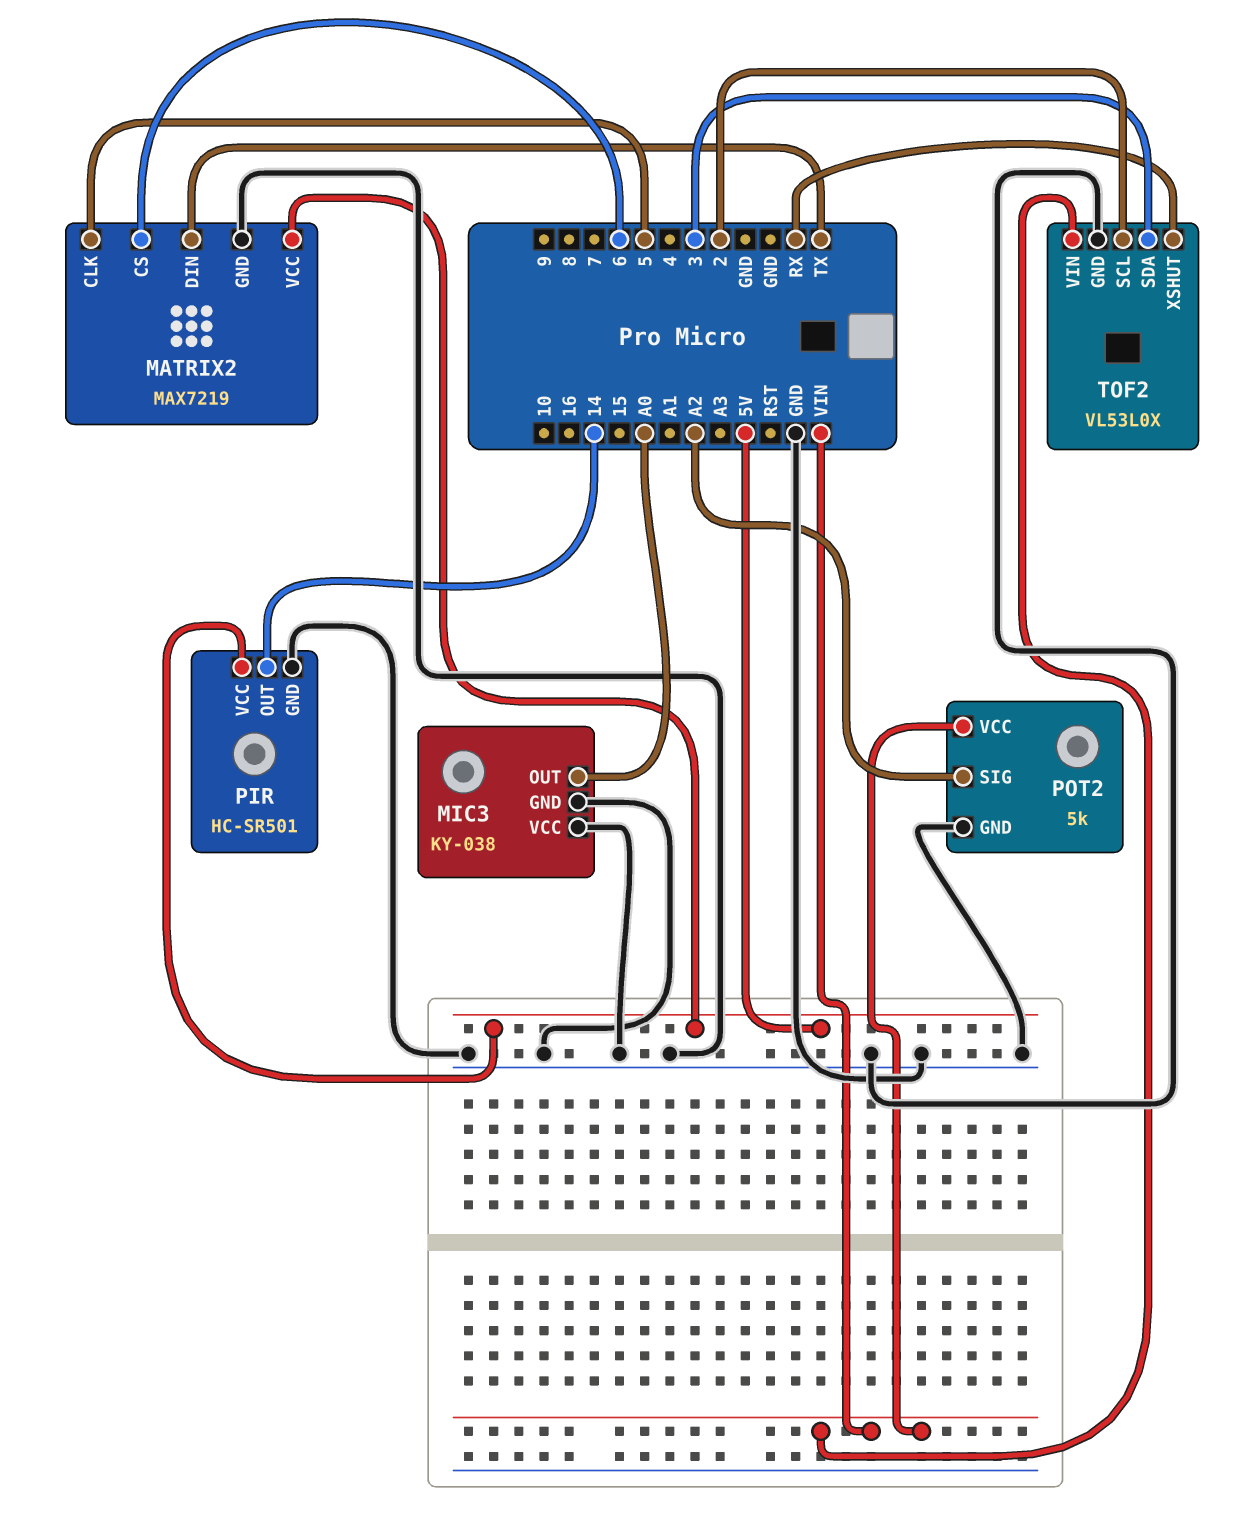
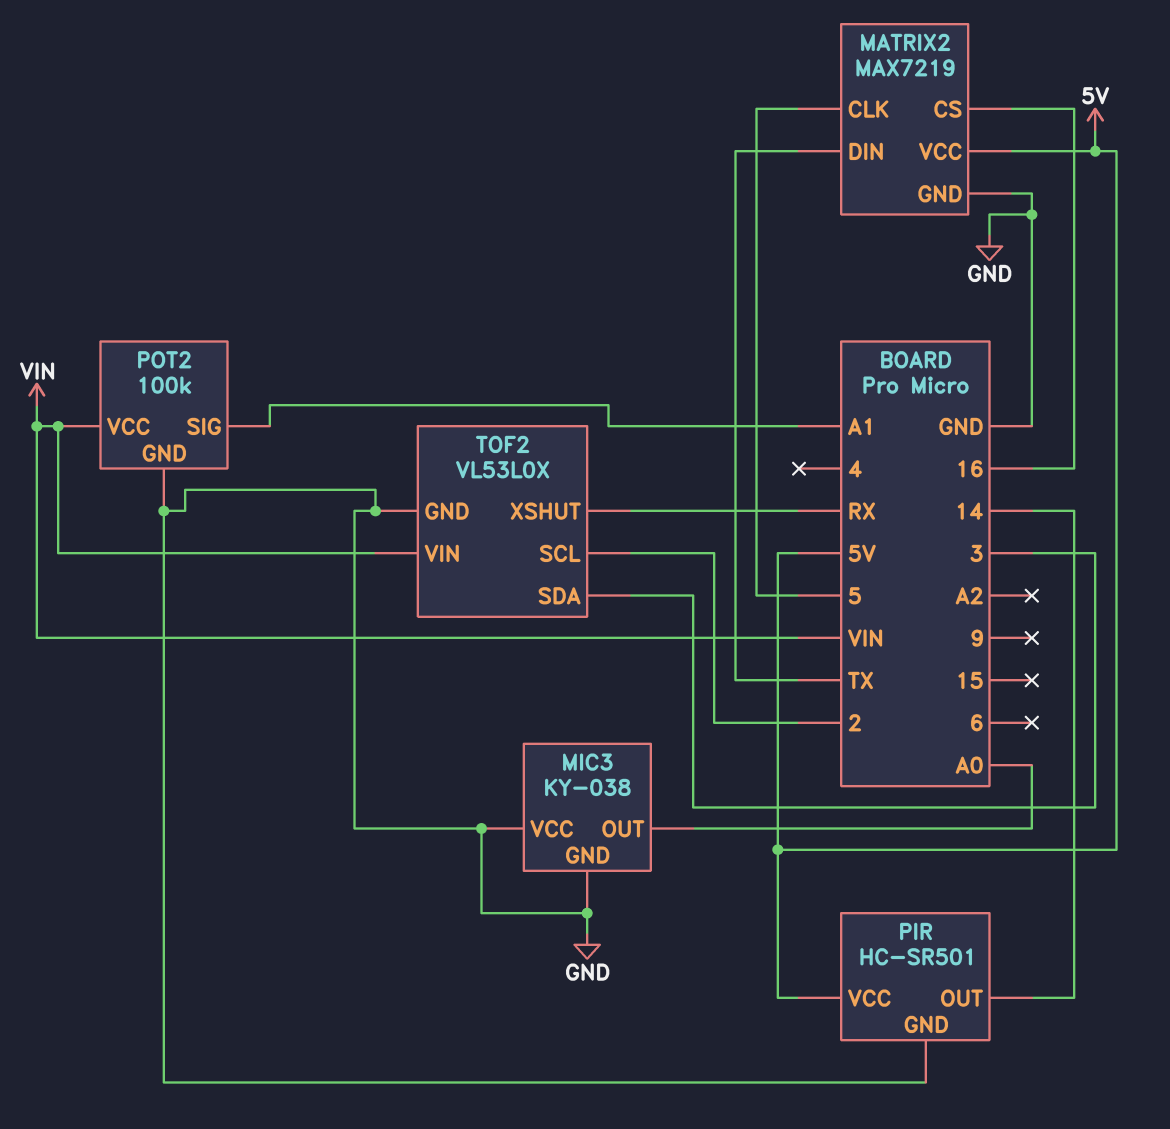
MATRIX2 pin CS: 6 -> 16
POT2: 5k -> 100k
POT2 pin SIG: A2 -> A1

